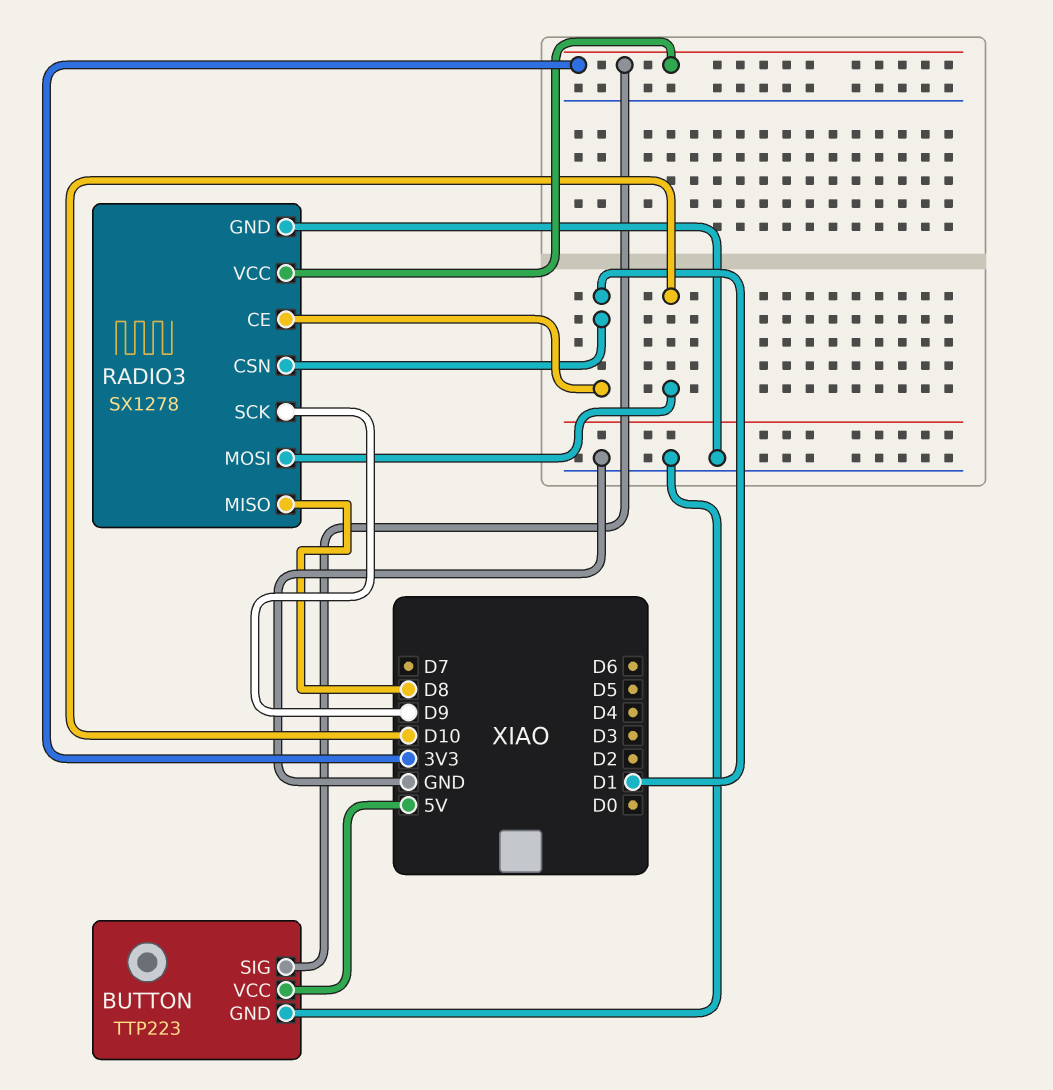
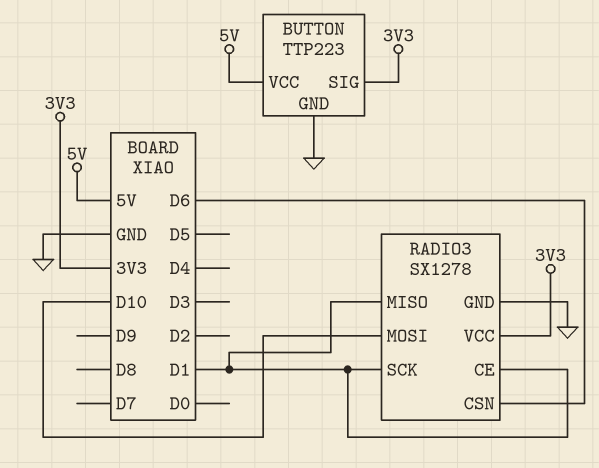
RADIO3 pin CSN: D1 -> D6
RADIO3 pin MISO: D8 -> D1
RADIO3 pin SCK: D9 -> D1

